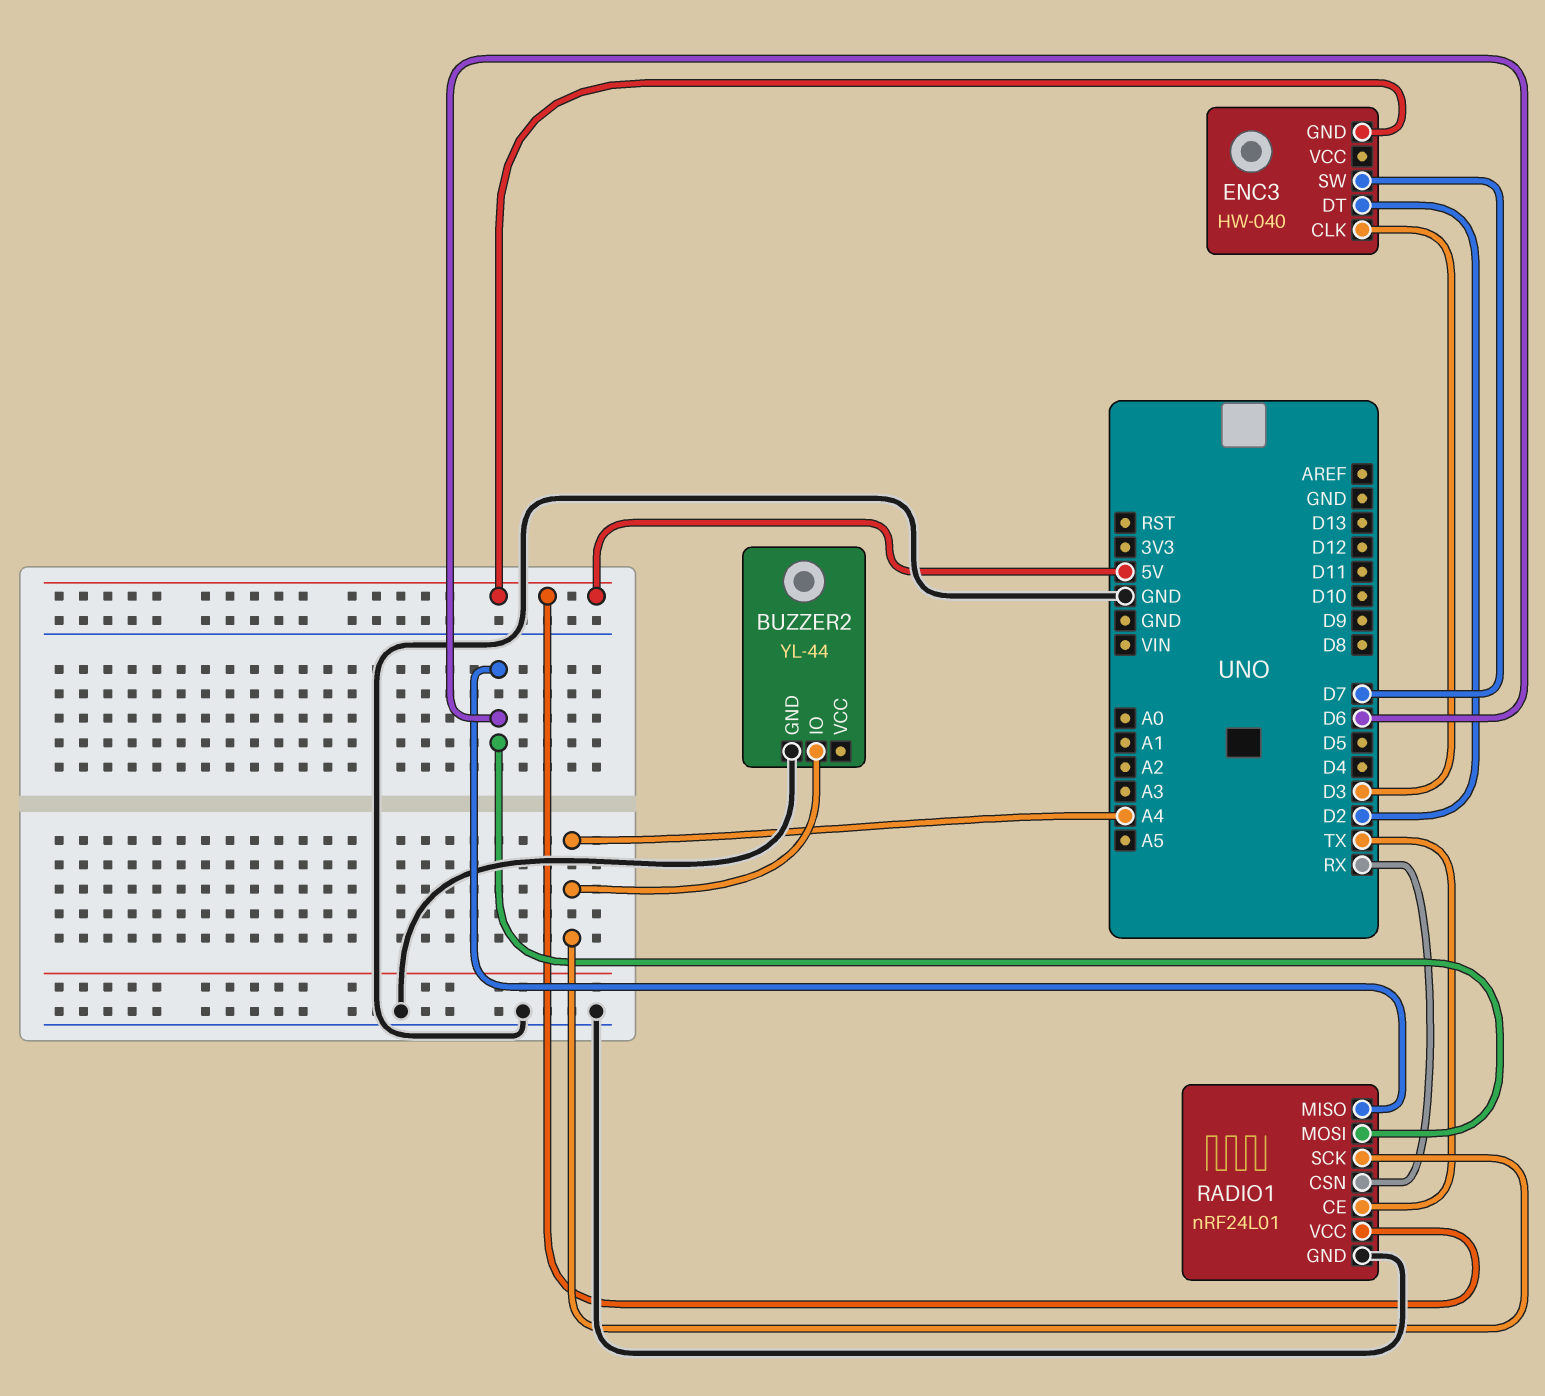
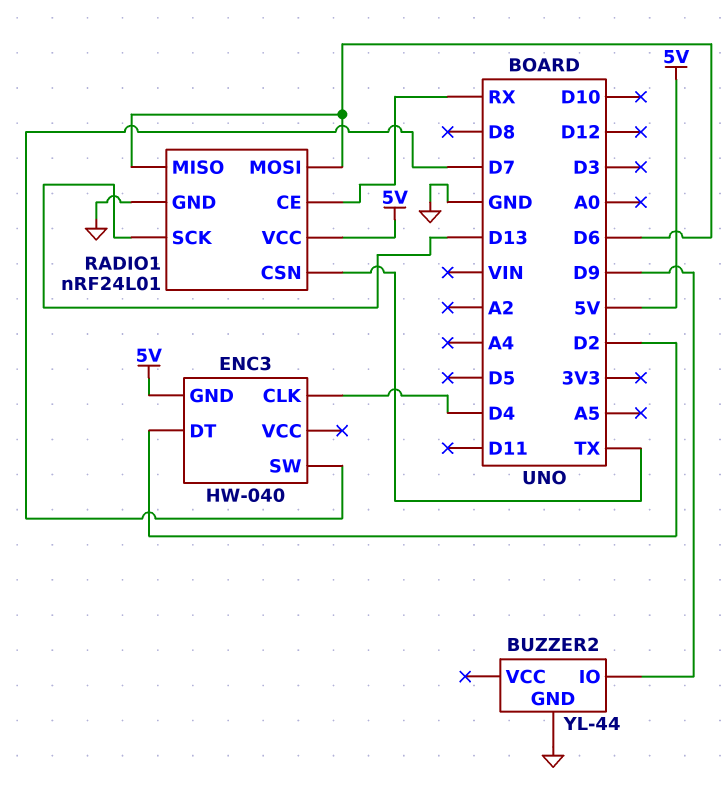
BUZZER2 pin IO: A4 -> D9
ENC3 pin CLK: D3 -> D4
RADIO1 pin CE: TX -> RX
RADIO1 pin CSN: RX -> TX
RADIO1 pin SCK: A4 -> D13

